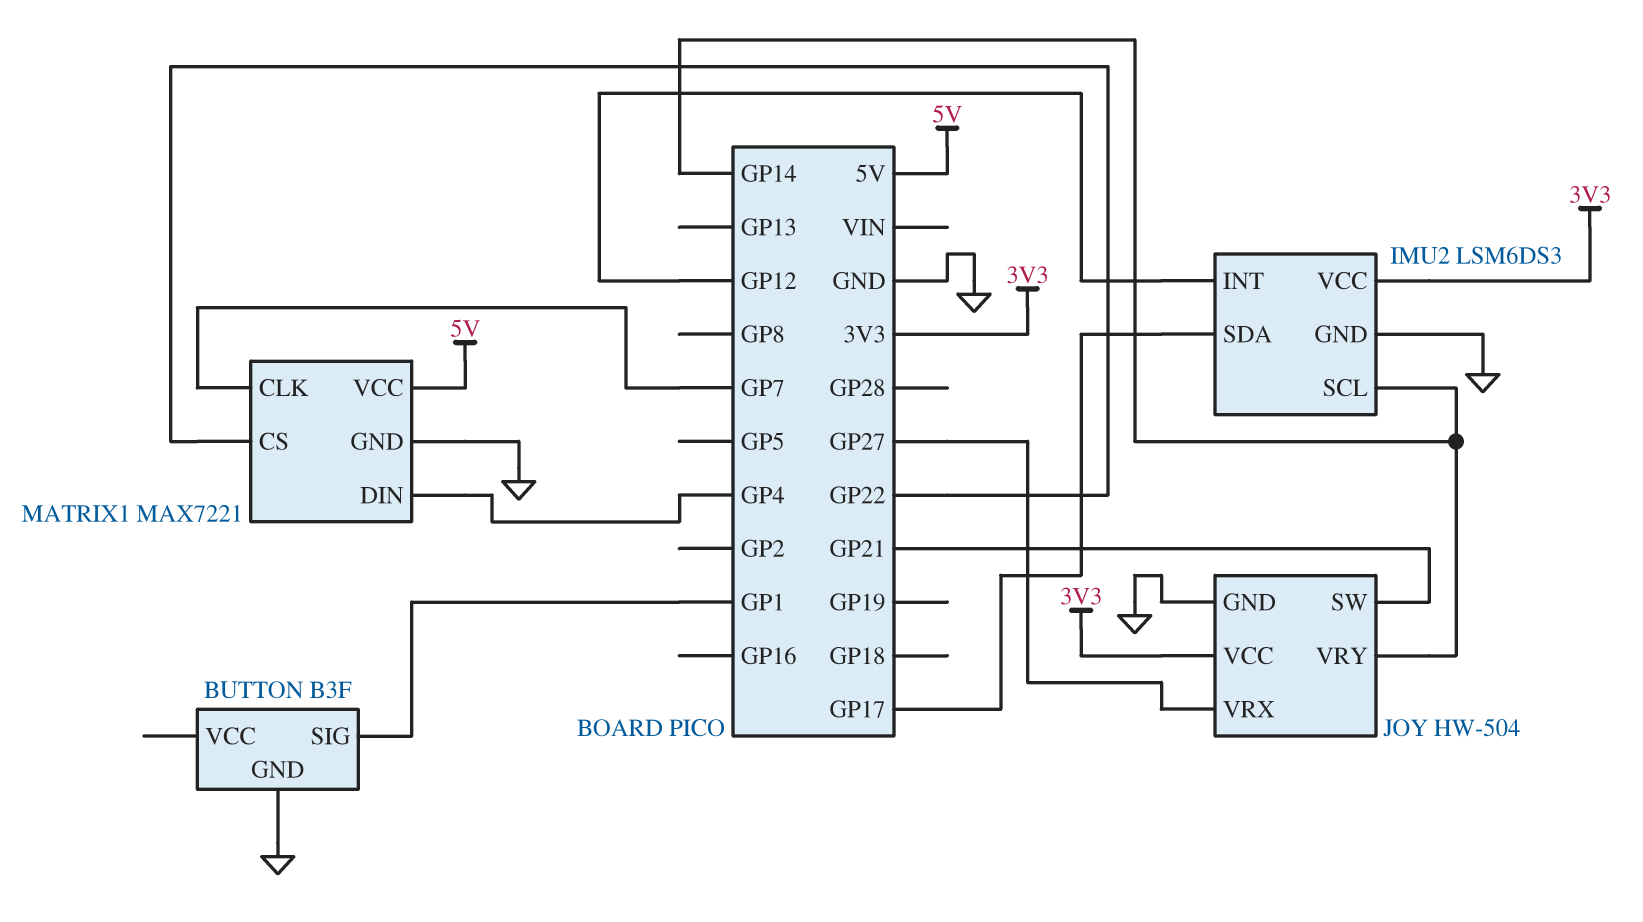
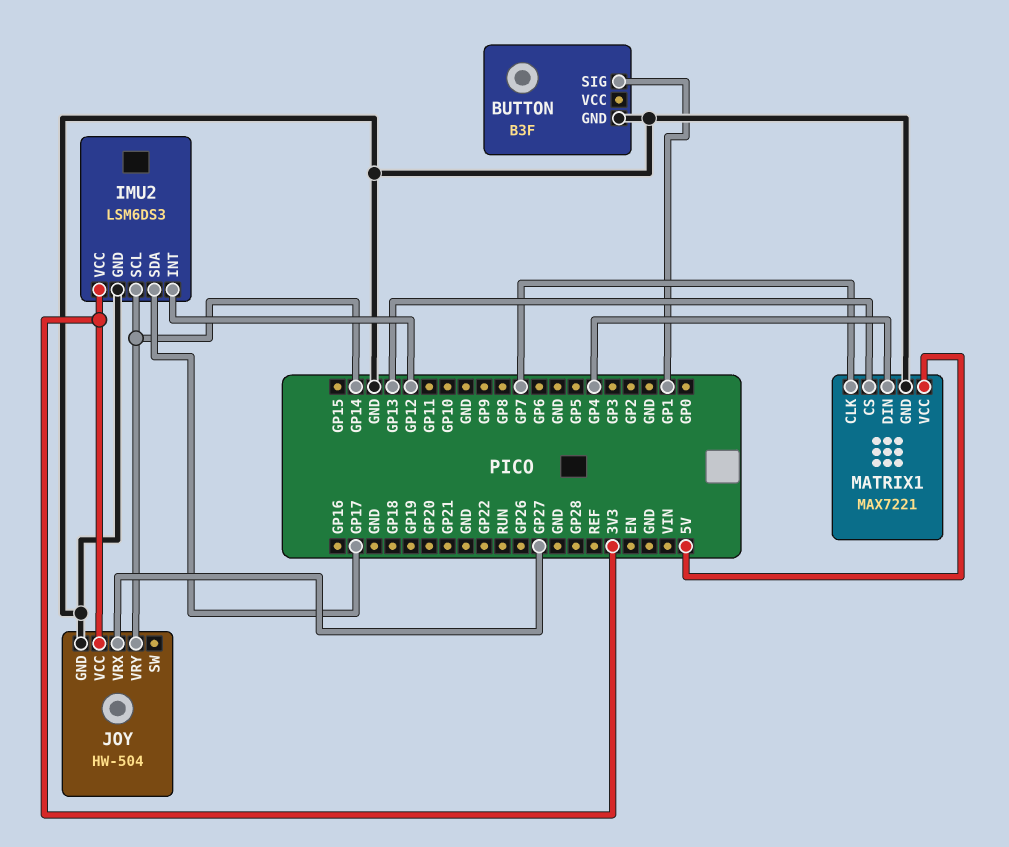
JOY pin SW: GP21 -> none
MATRIX1 pin CS: GP22 -> GP13

